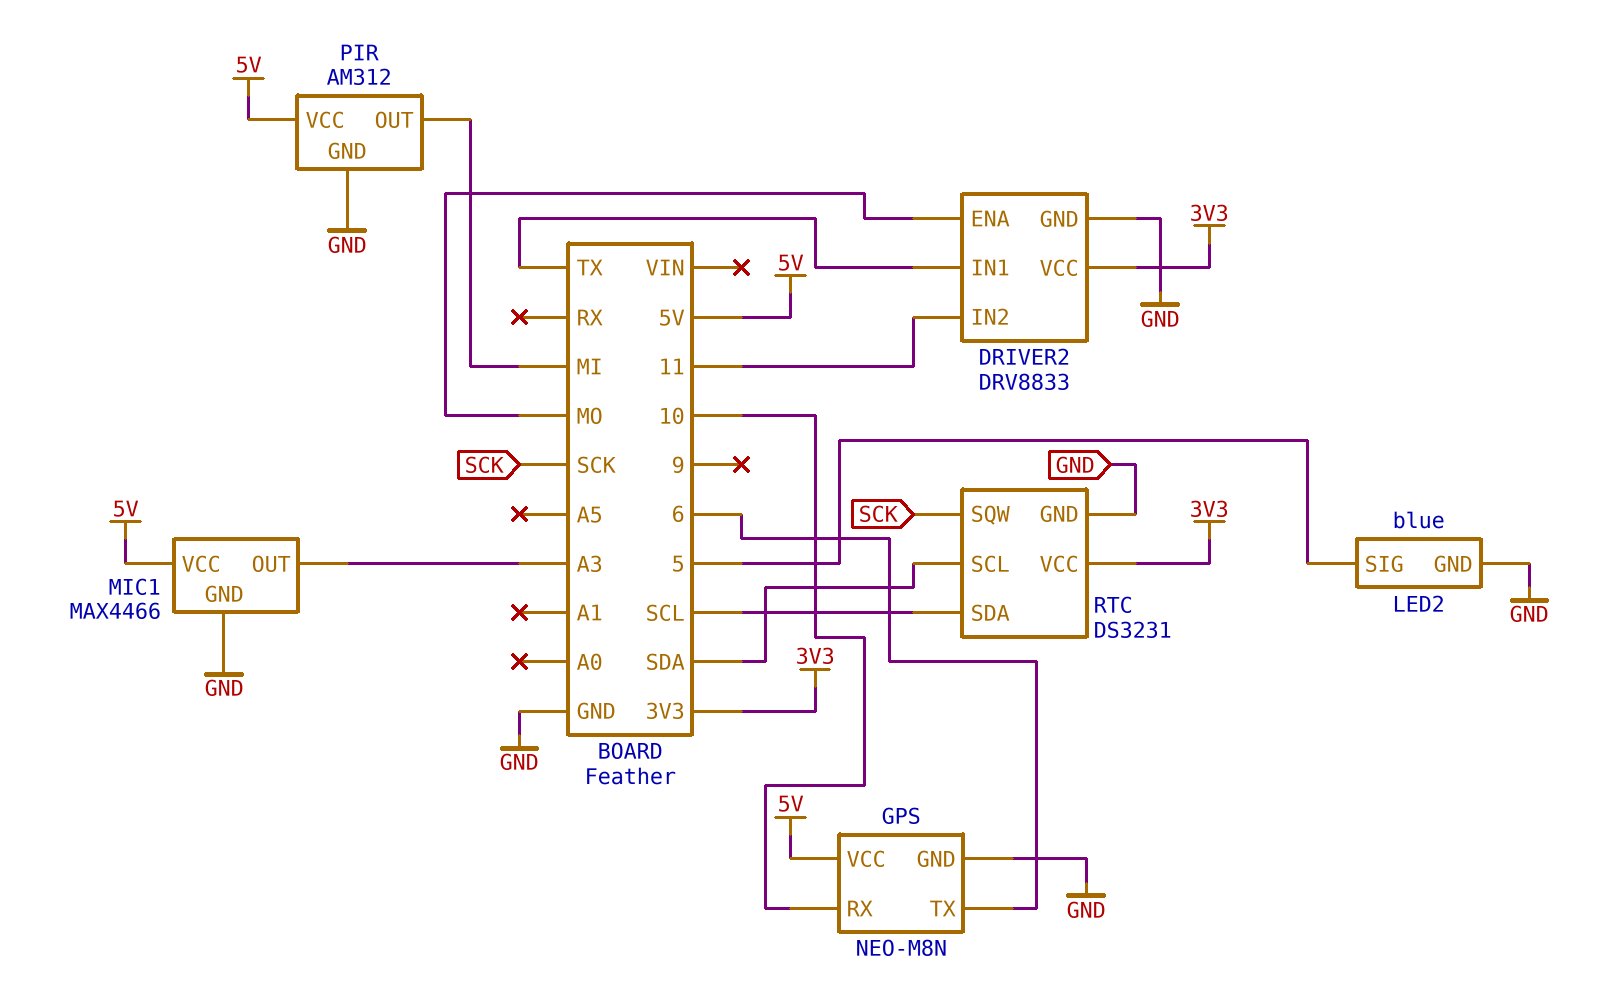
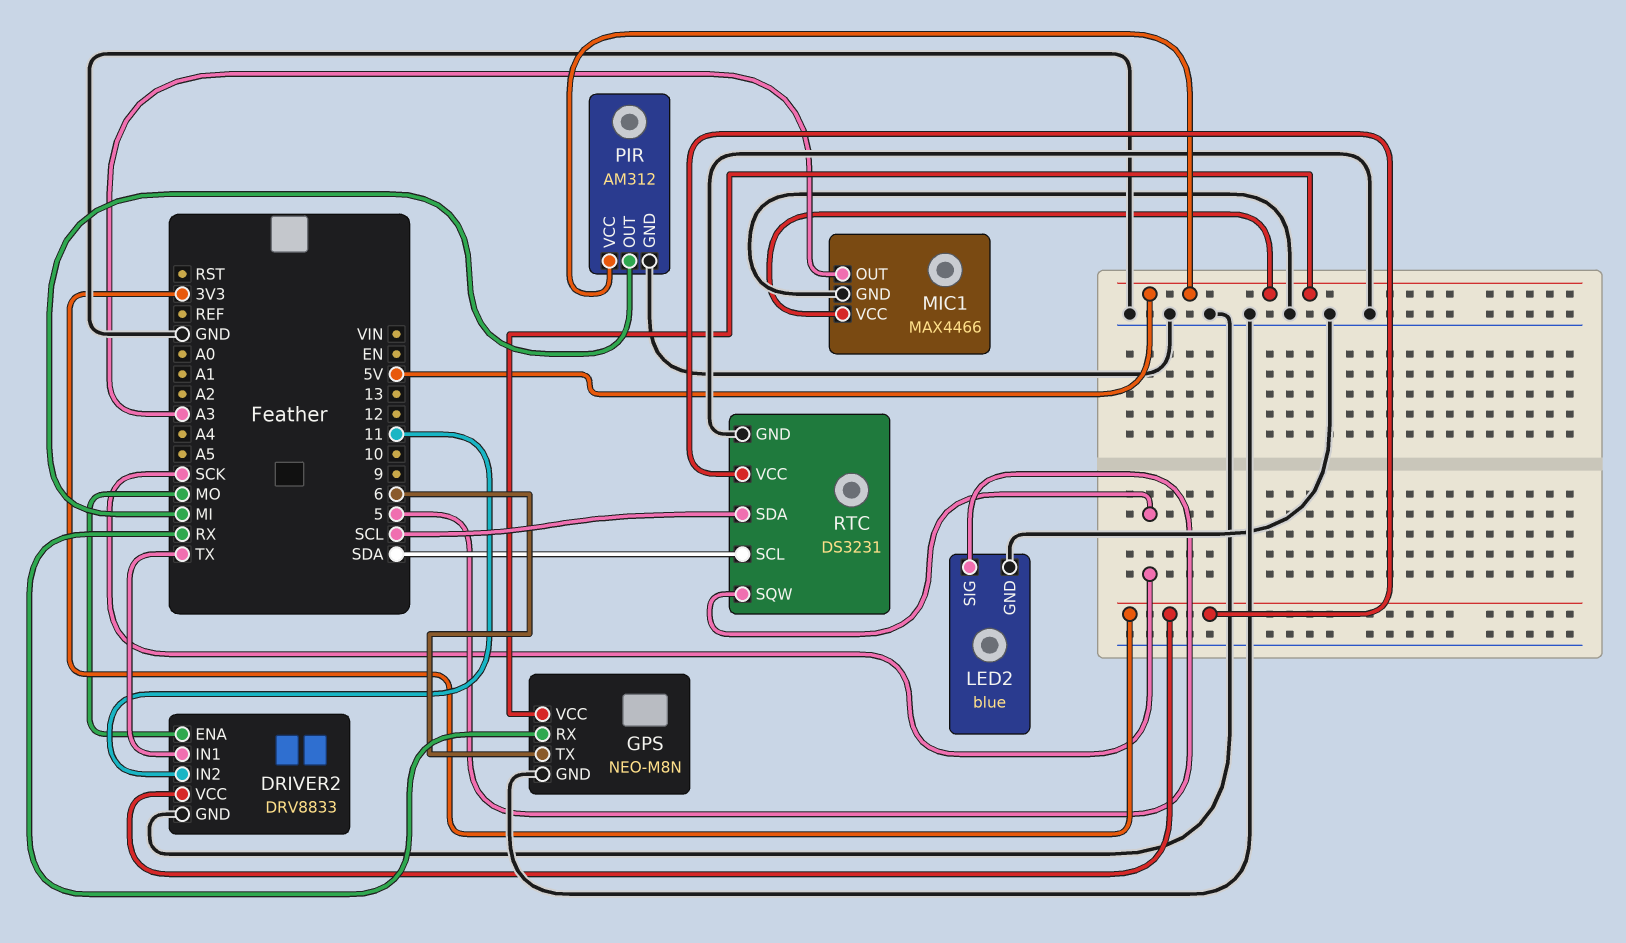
GPS pin RX: 10 -> RX

